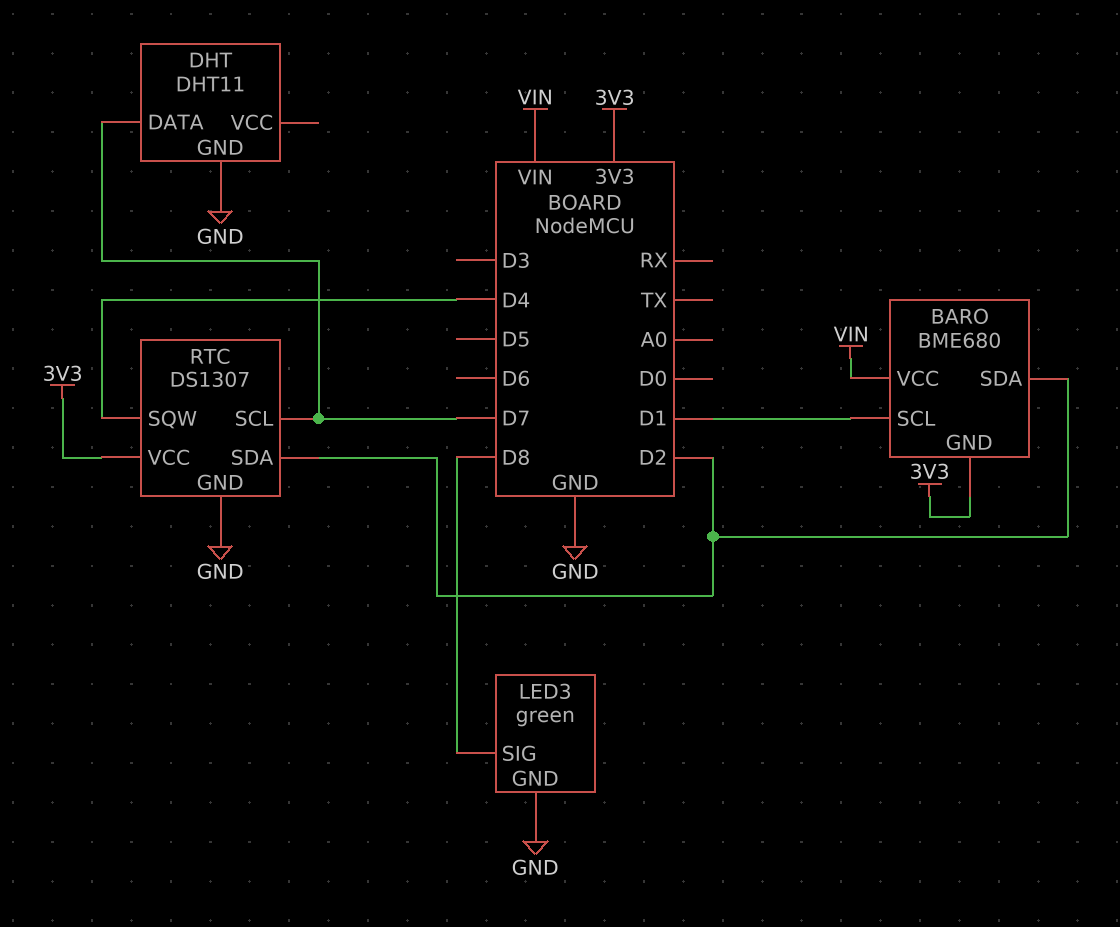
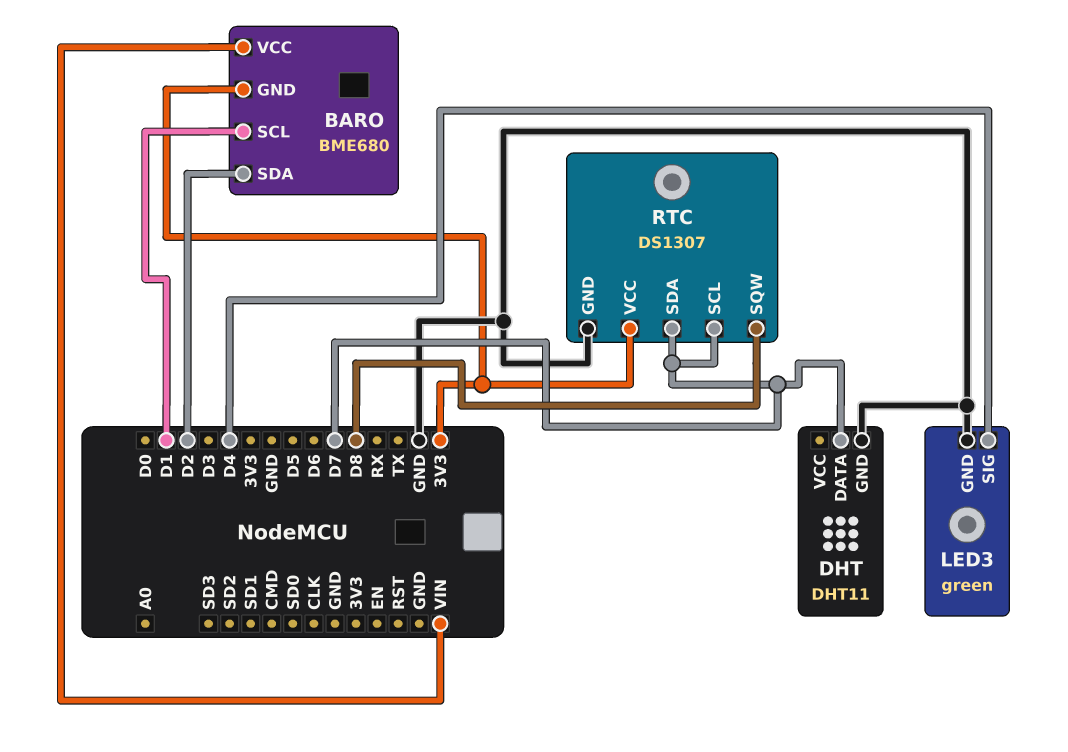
LED3 pin SIG: D8 -> D4
RTC pin SDA: D2 -> D7
RTC pin SQW: D4 -> D8

